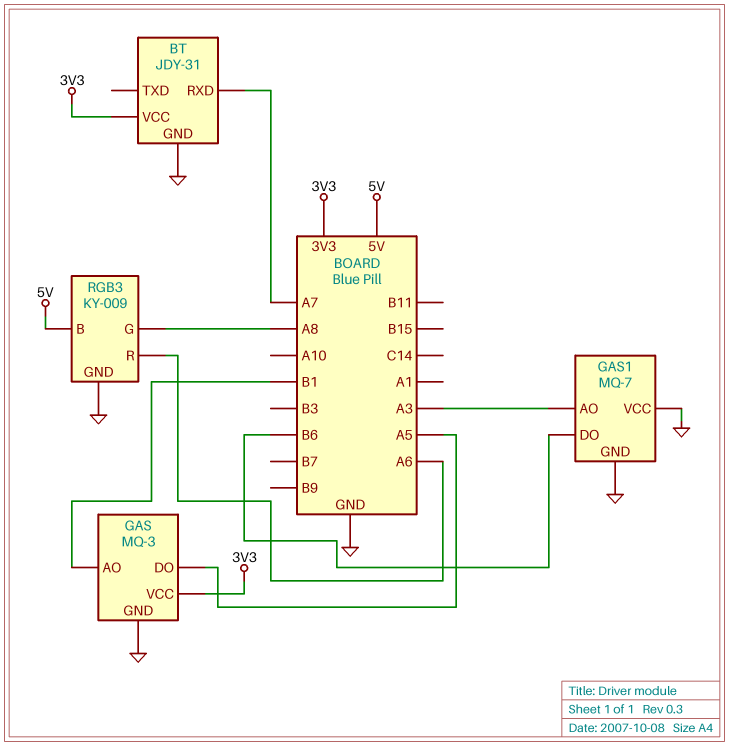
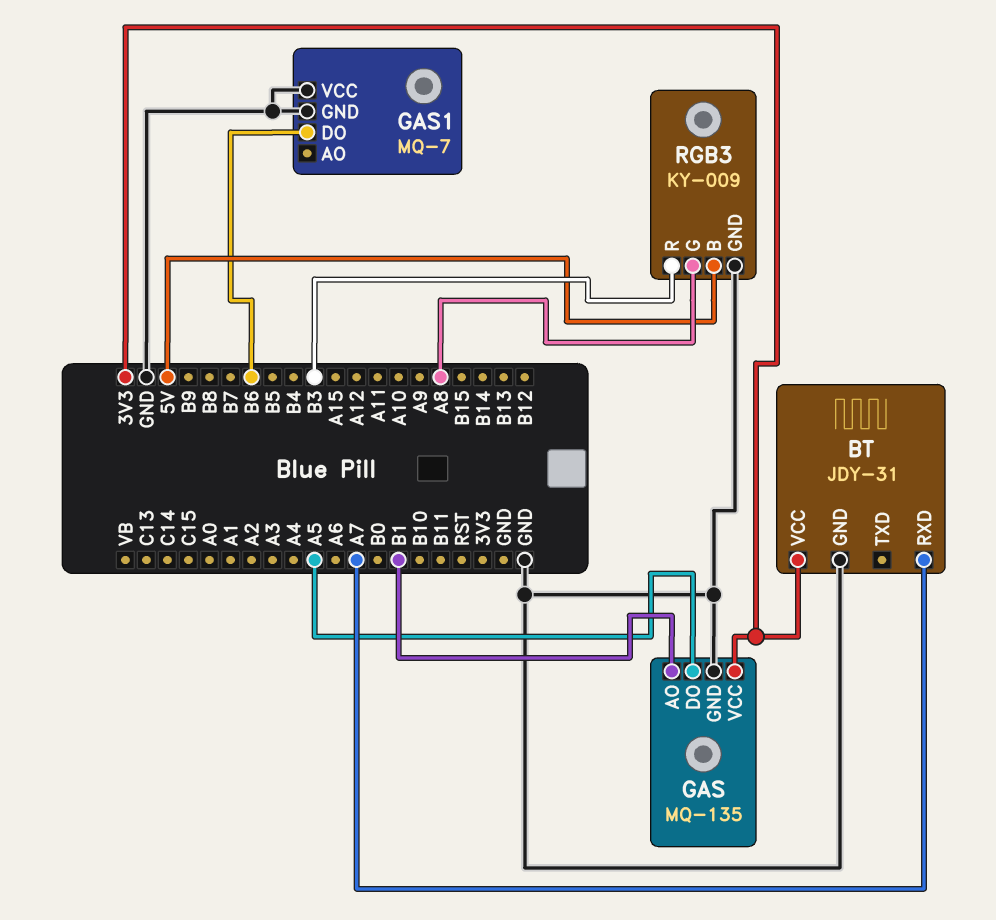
GAS: MQ-3 -> MQ-135
GAS1 pin AO: A3 -> none
RGB3 pin R: A6 -> B3

